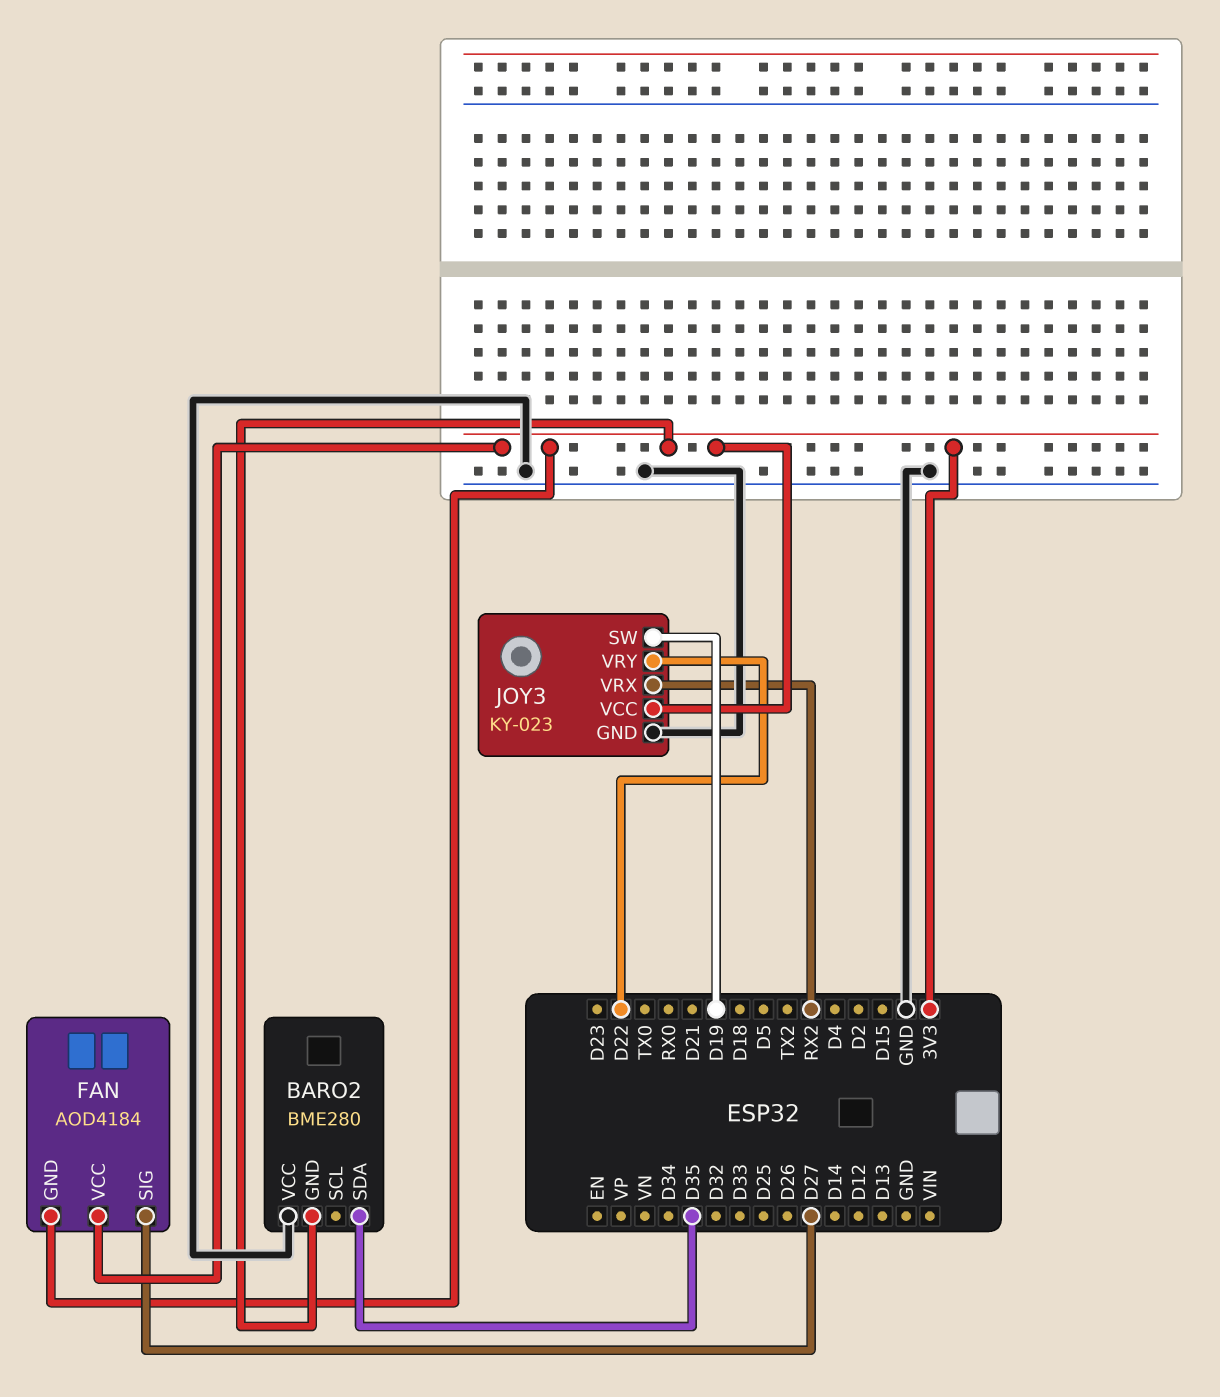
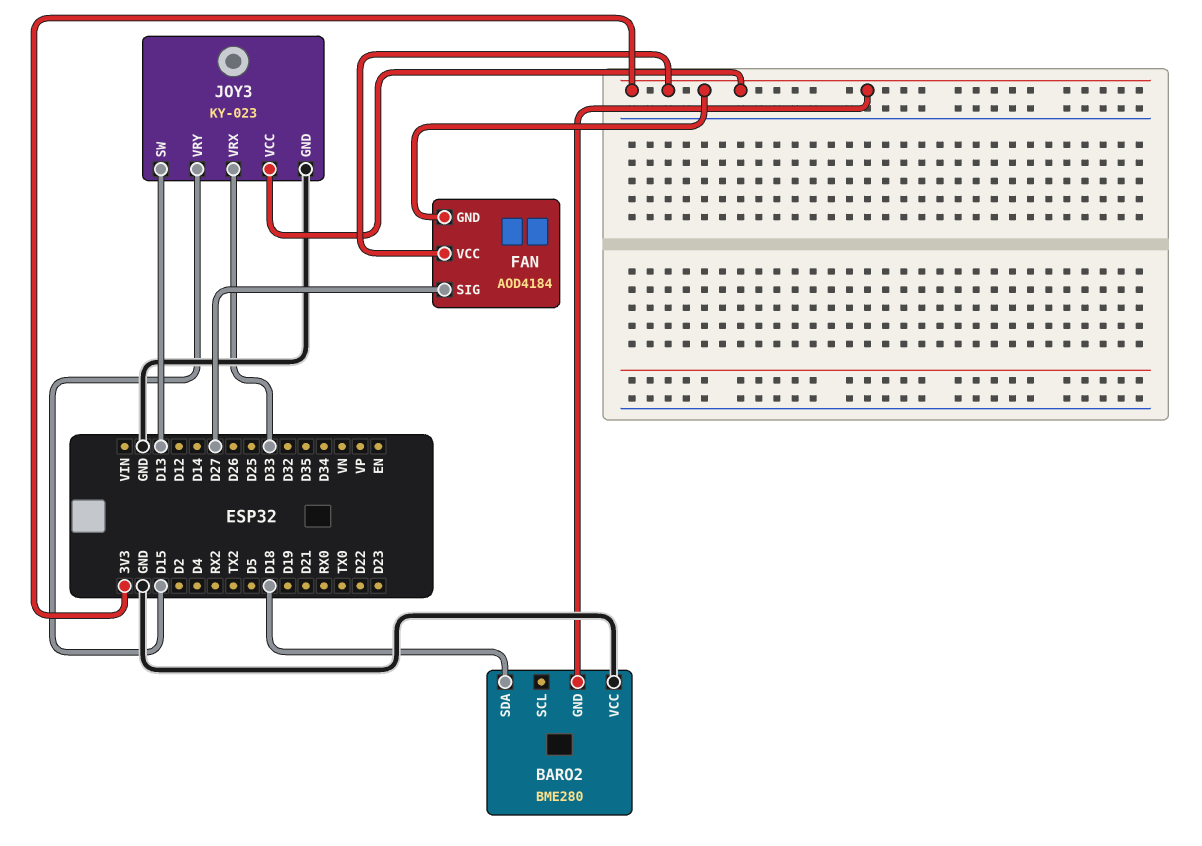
BARO2 pin SDA: D35 -> D18
JOY3 pin SW: D19 -> D13
JOY3 pin VRX: RX2 -> D33
JOY3 pin VRY: D22 -> D15

